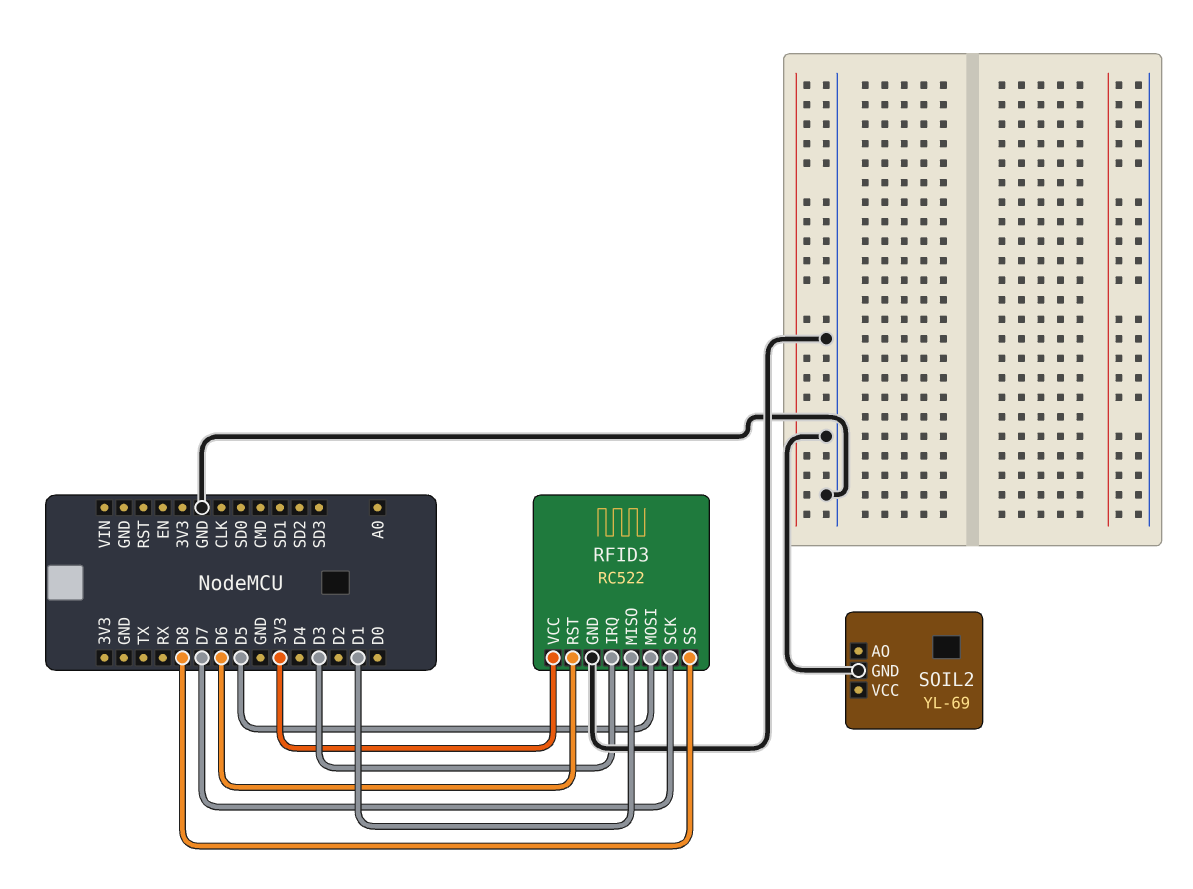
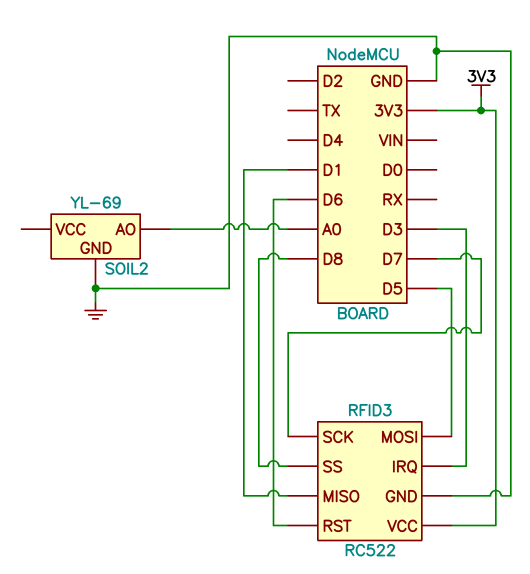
SOIL2 pin AO: none -> A0

